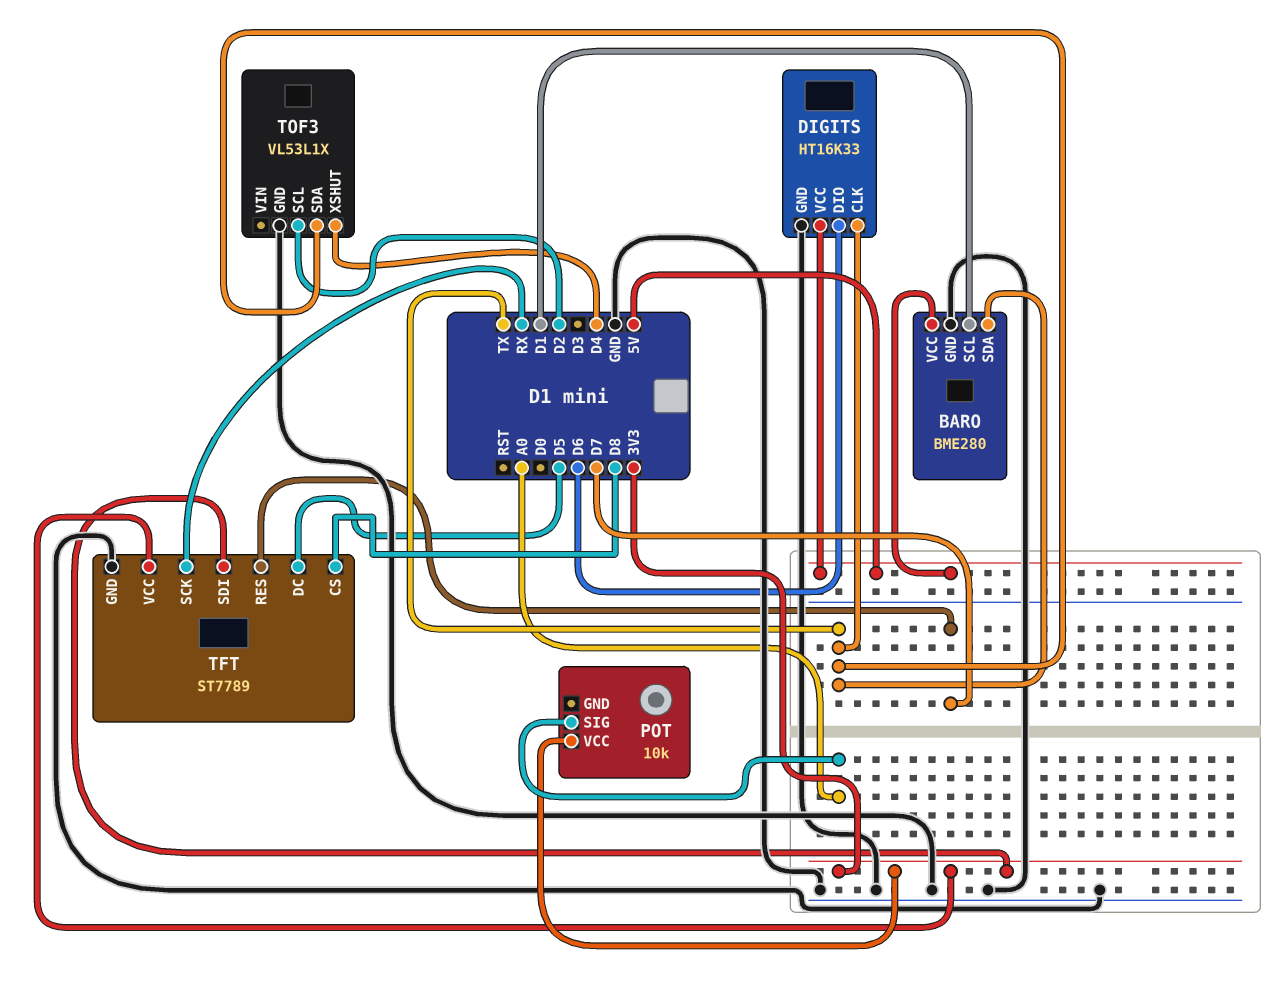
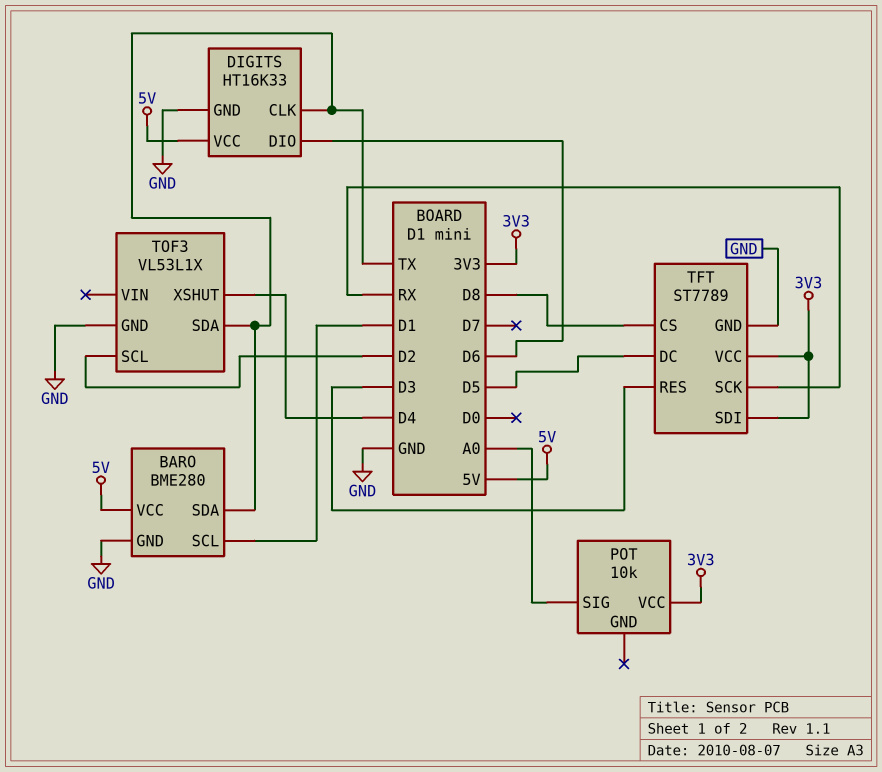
TFT pin RES: D7 -> D3

